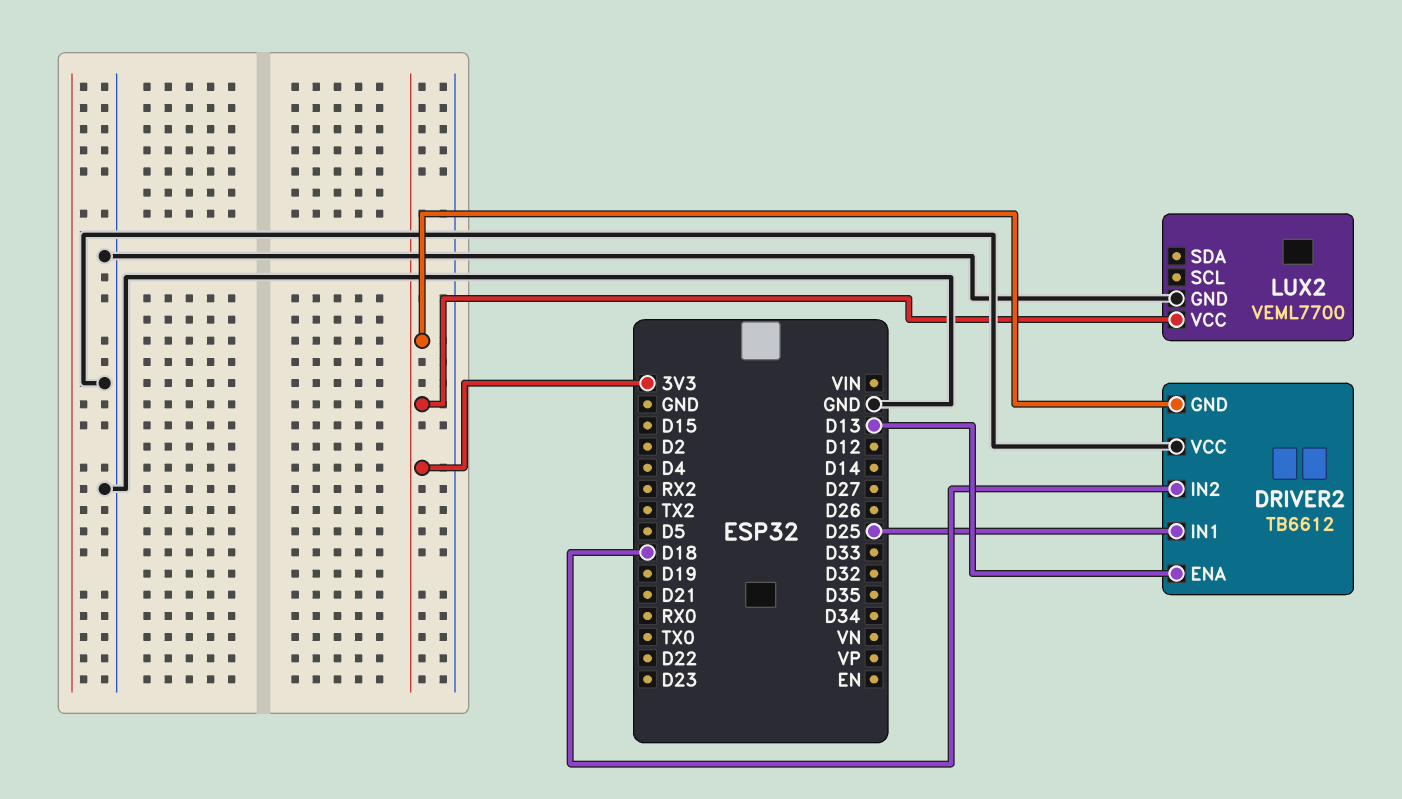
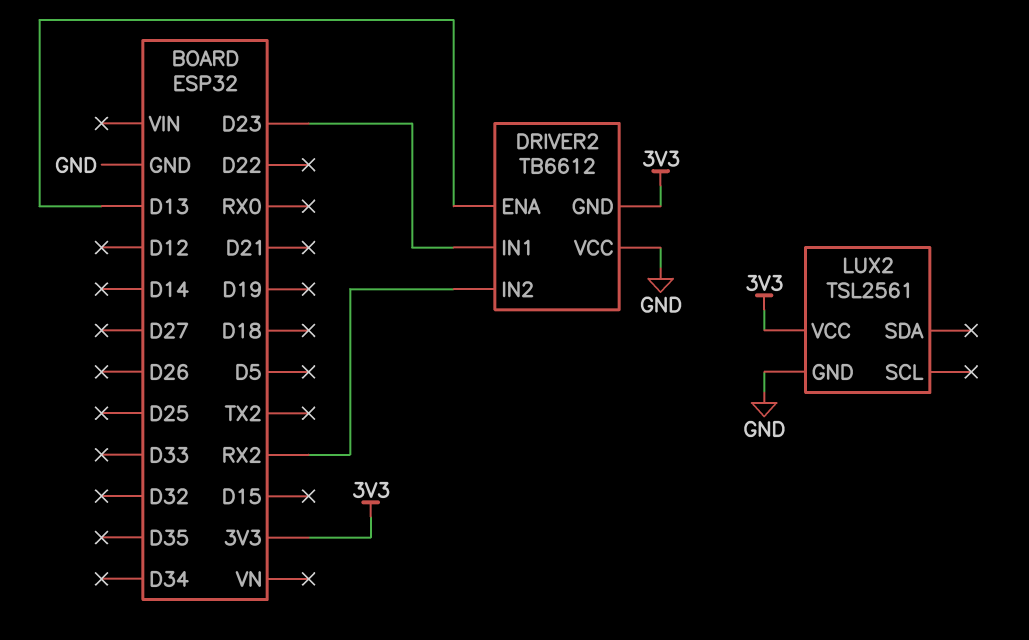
DRIVER2 pin IN1: D25 -> D23
DRIVER2 pin IN2: D18 -> RX2
LUX2: VEML7700 -> TSL2561

